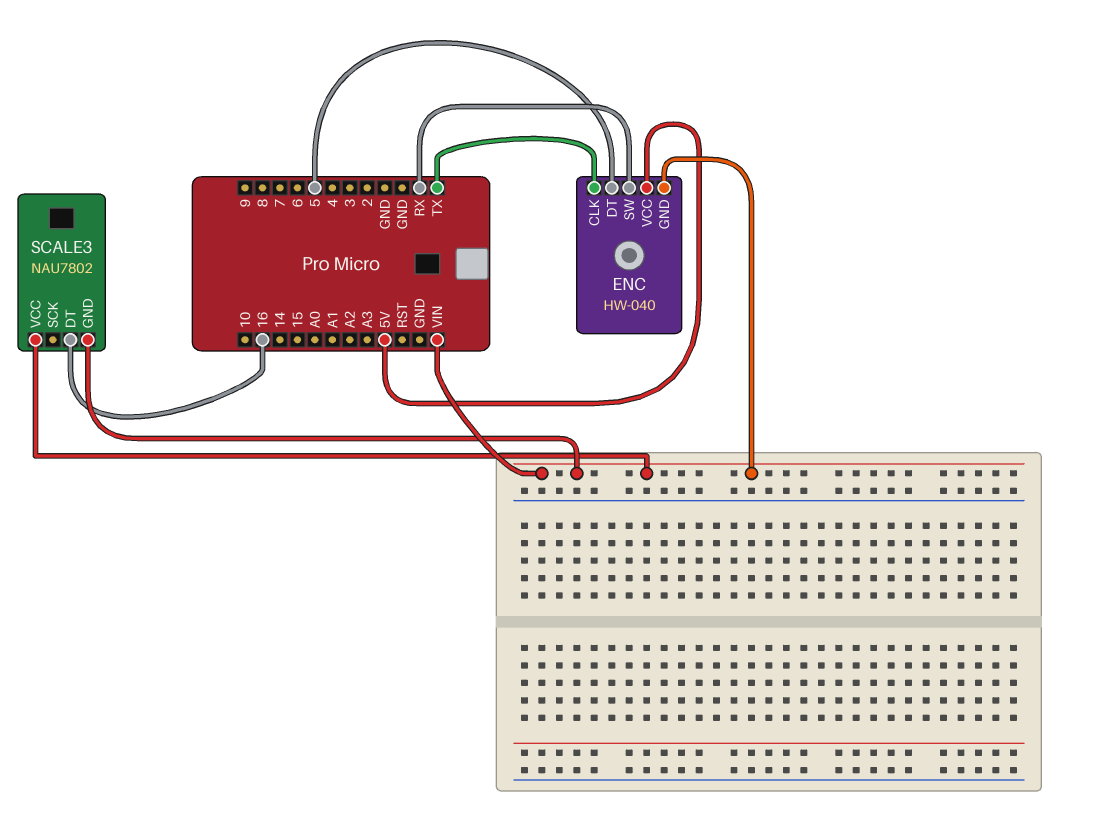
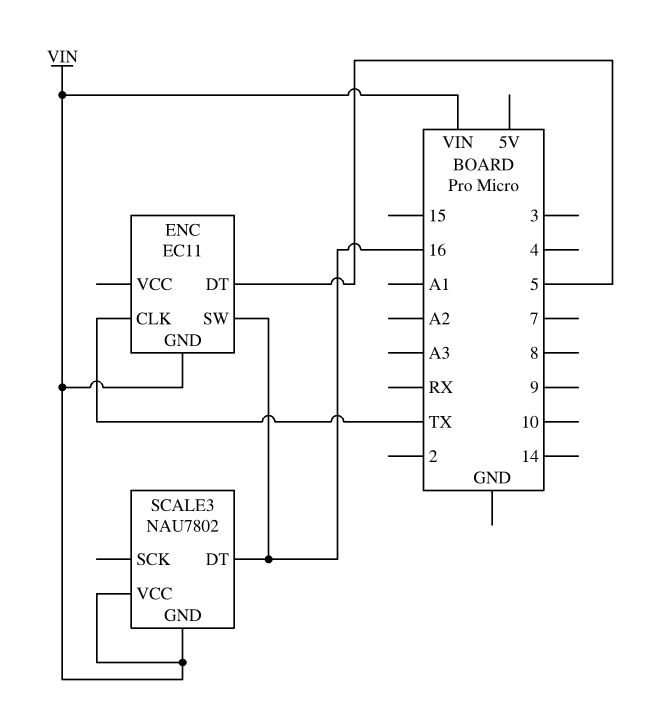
ENC: HW-040 -> EC11
ENC pin SW: RX -> 16
ENC pin VCC: 5V -> none

